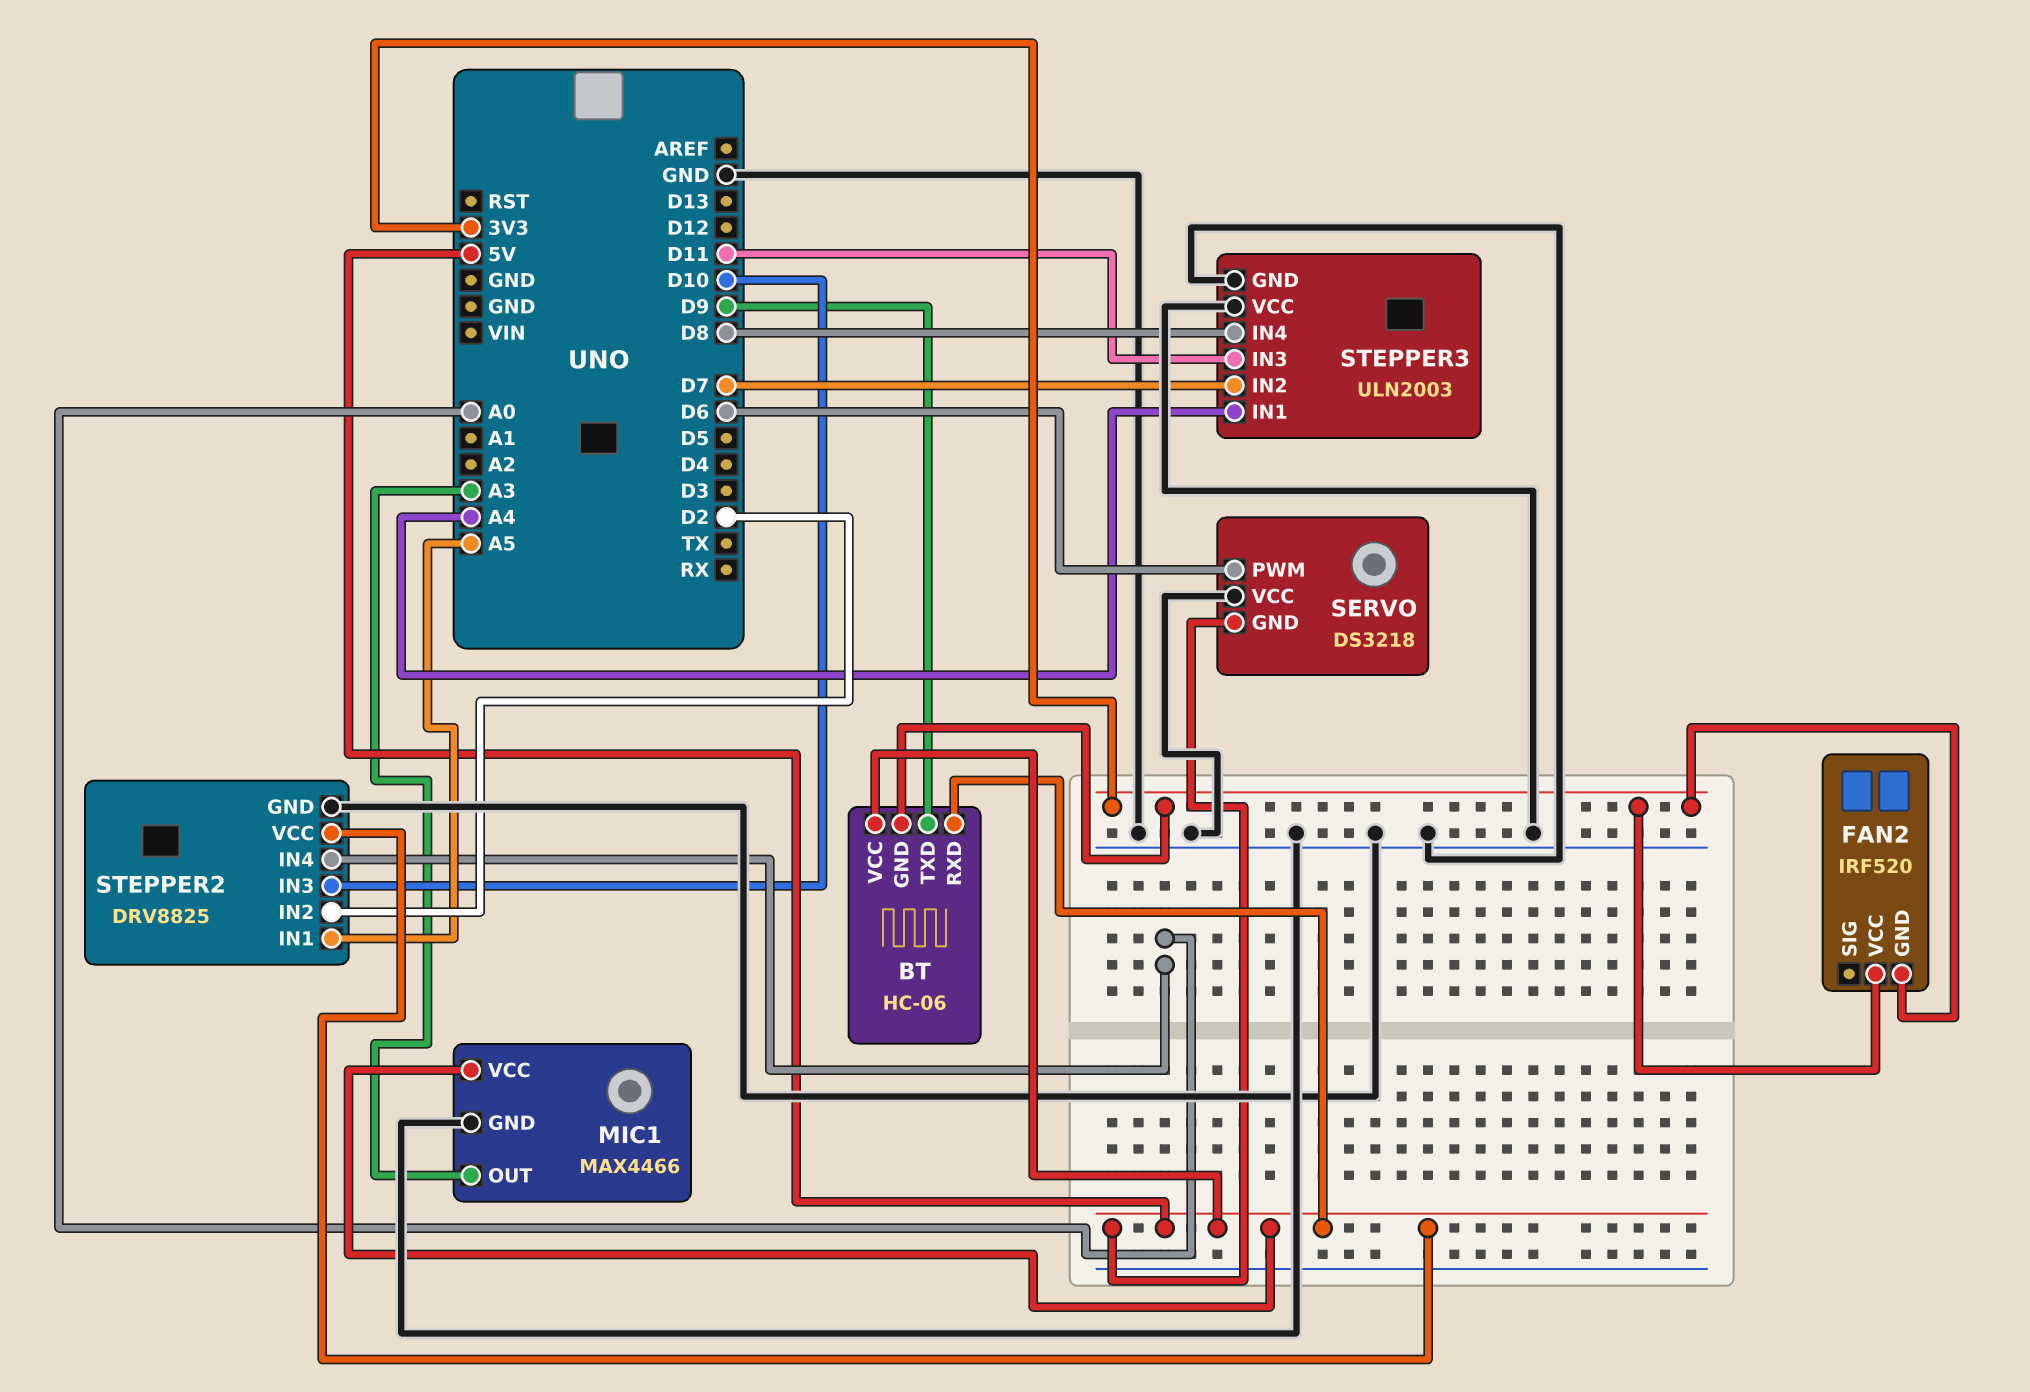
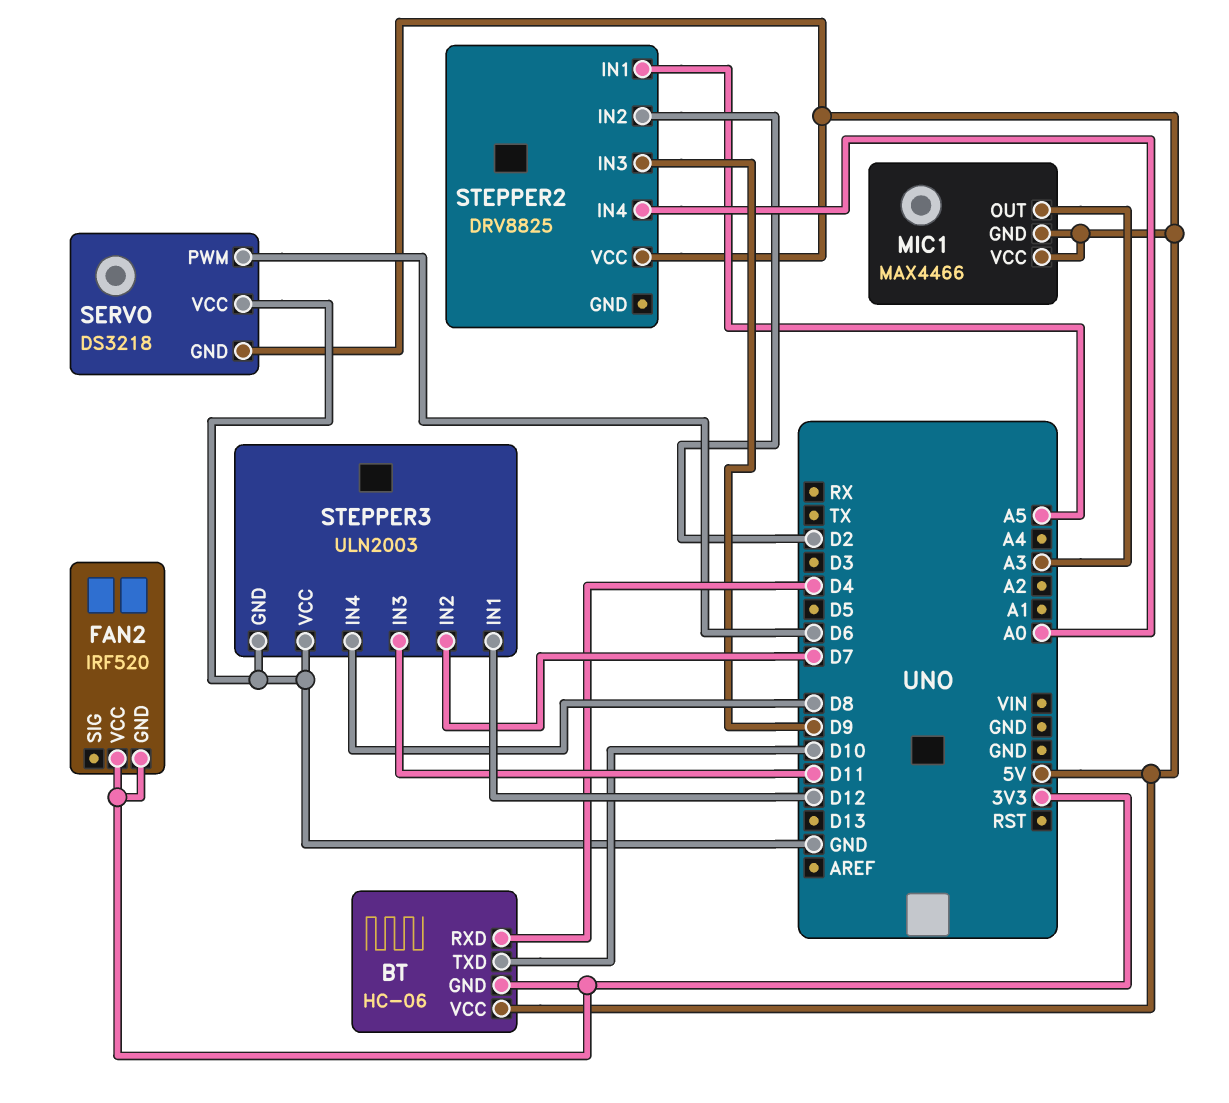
BT pin RXD: 5V -> D4
BT pin TXD: D9 -> D10
MIC1 pin GND: GND -> 5V
STEPPER2 pin GND: GND -> none
STEPPER2 pin IN3: D10 -> D9
STEPPER3 pin IN1: A4 -> D12

